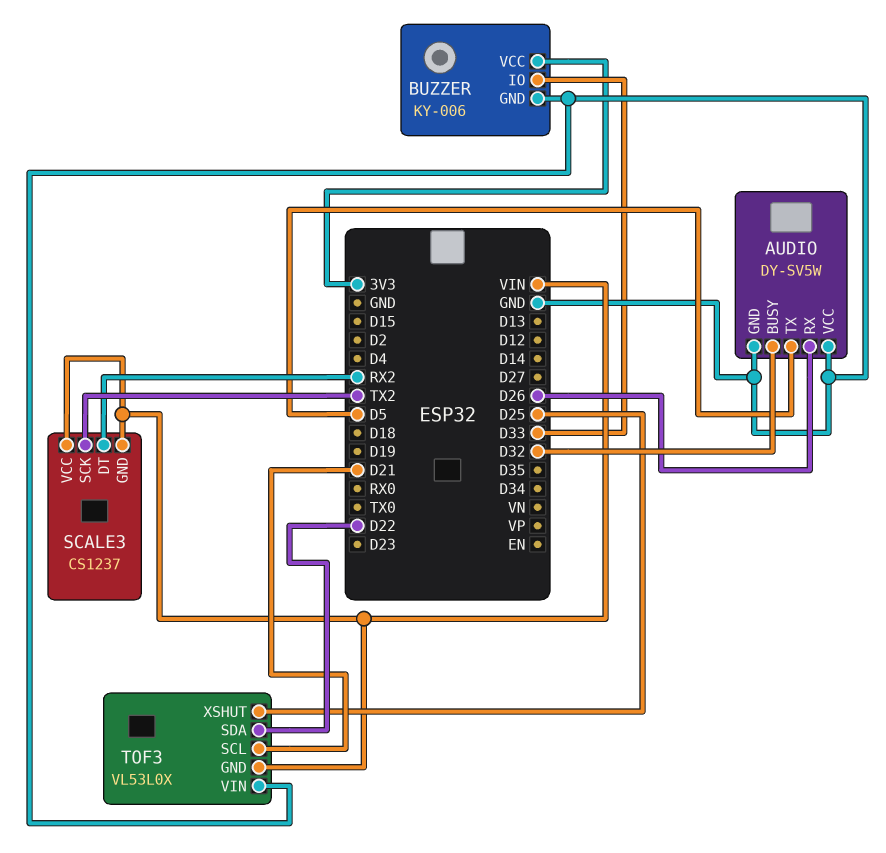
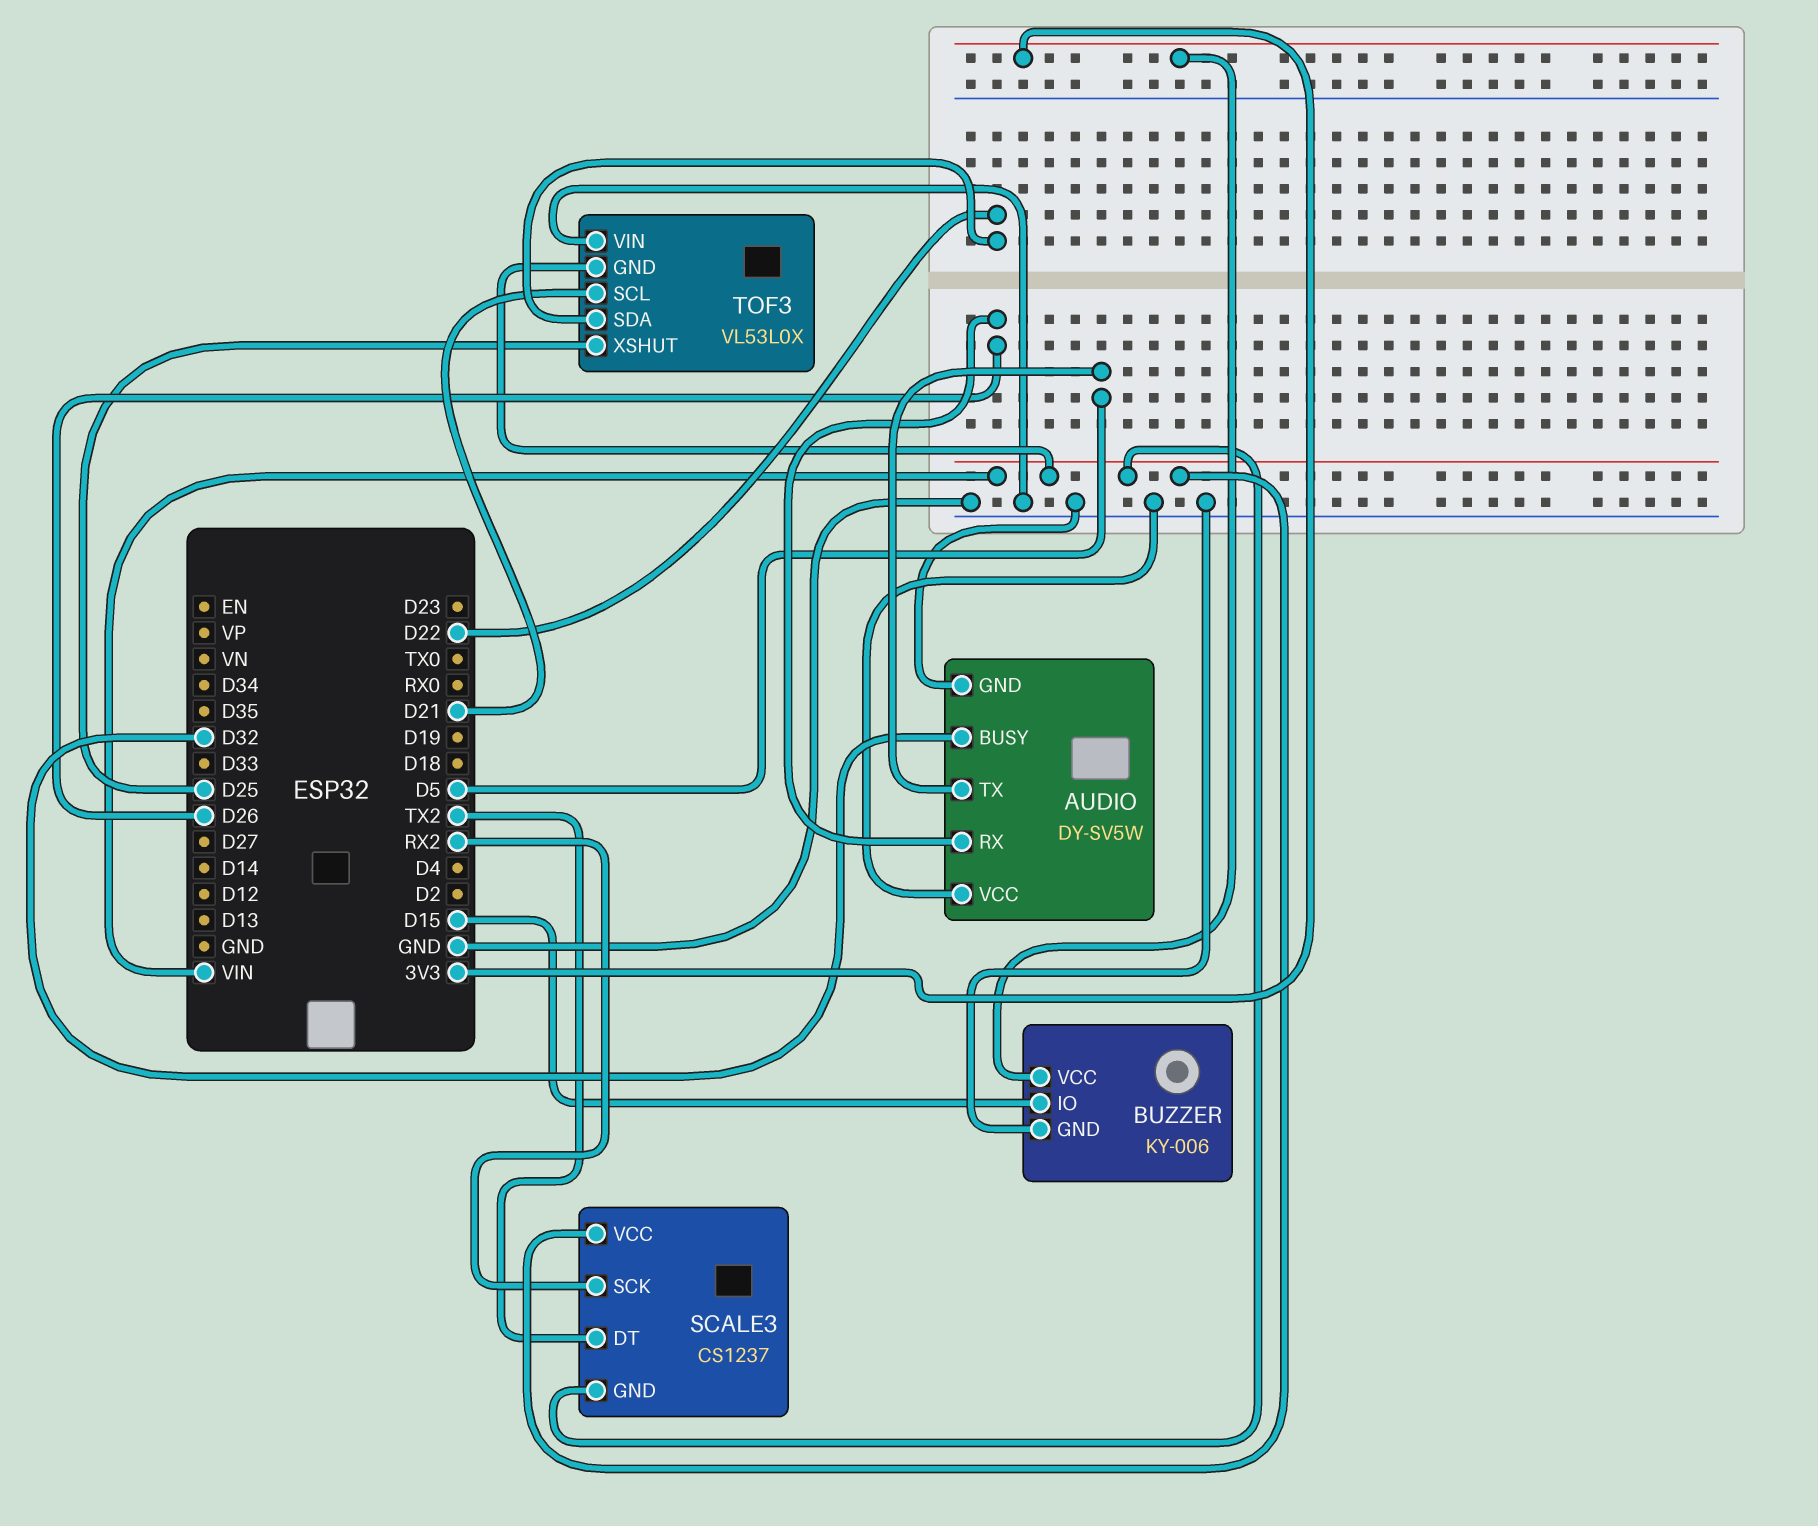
BUZZER pin IO: D33 -> D15
SCALE3 pin DT: RX2 -> TX2
SCALE3 pin SCK: TX2 -> RX2

